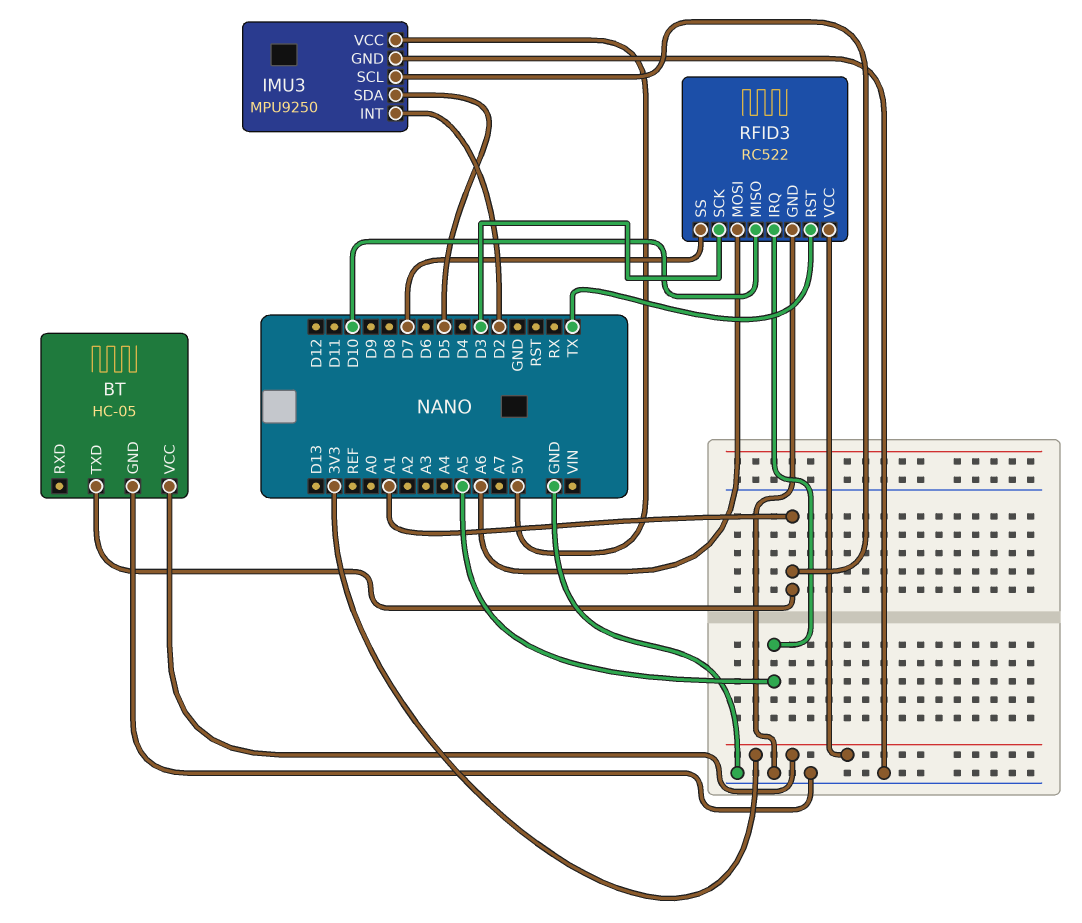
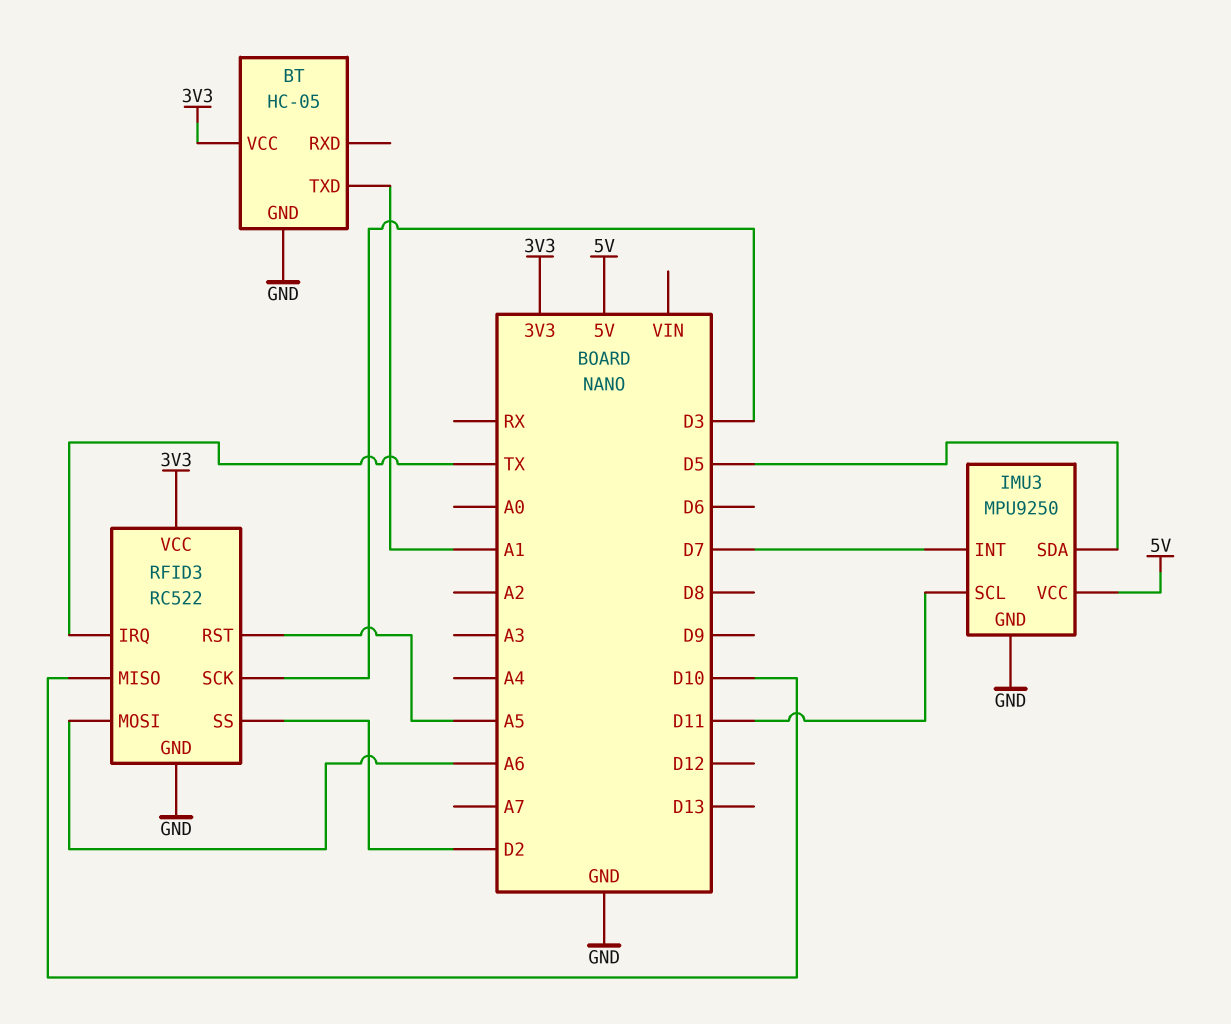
IMU3 pin INT: D2 -> D7
IMU3 pin SCL: A1 -> D11
RFID3 pin IRQ: A5 -> TX
RFID3 pin RST: TX -> A5
RFID3 pin SS: D7 -> D2

